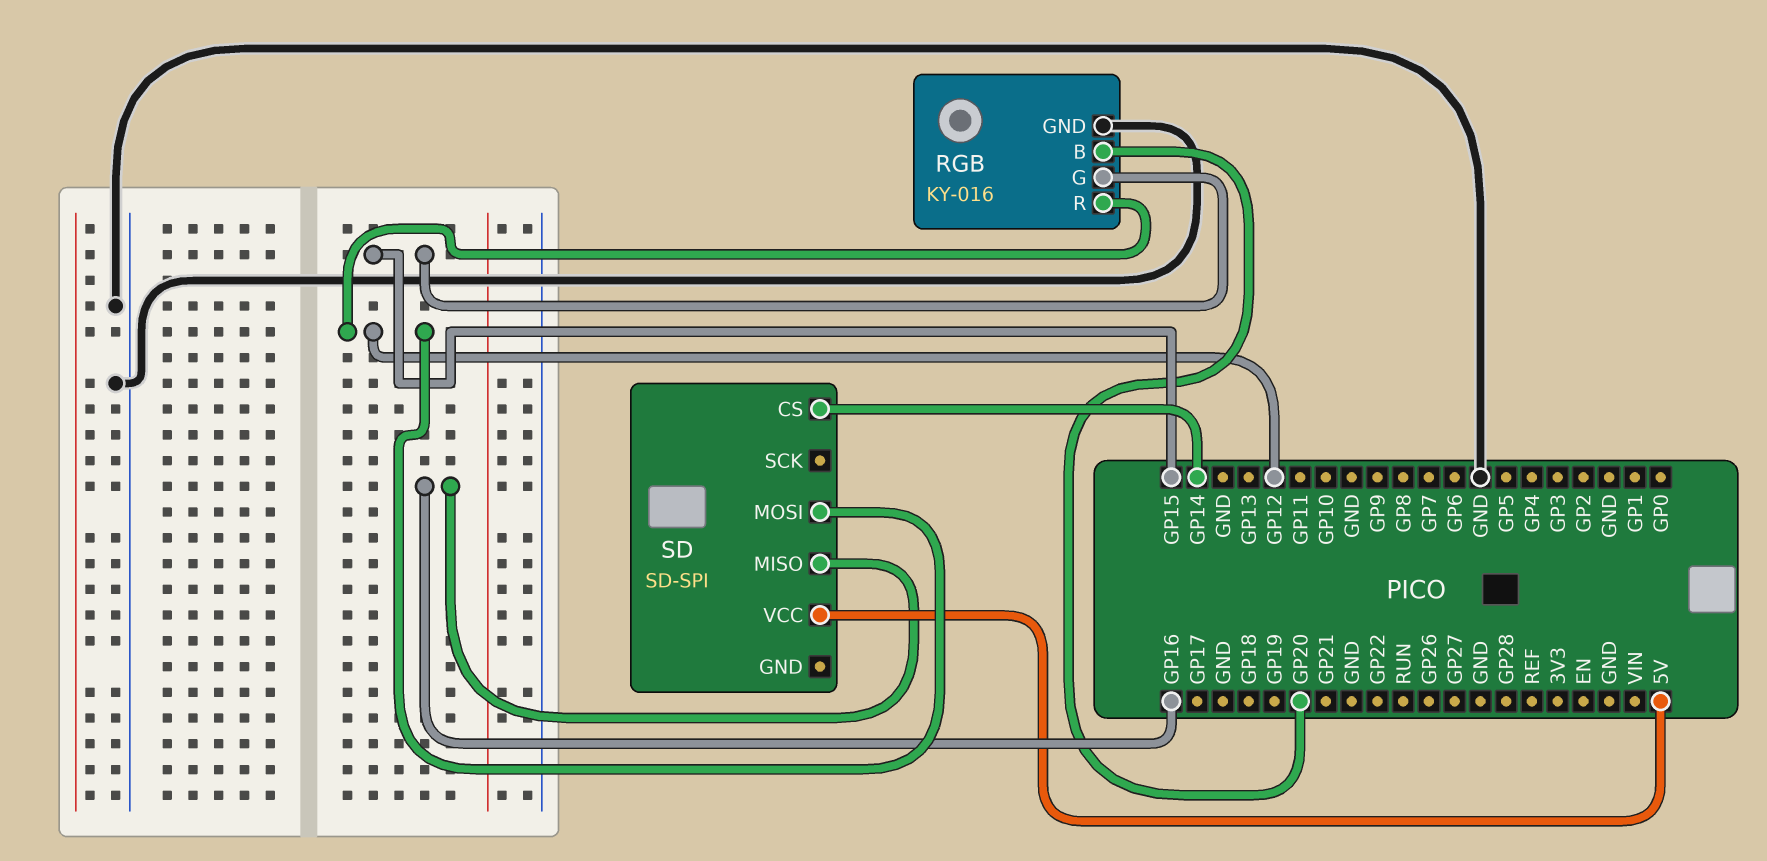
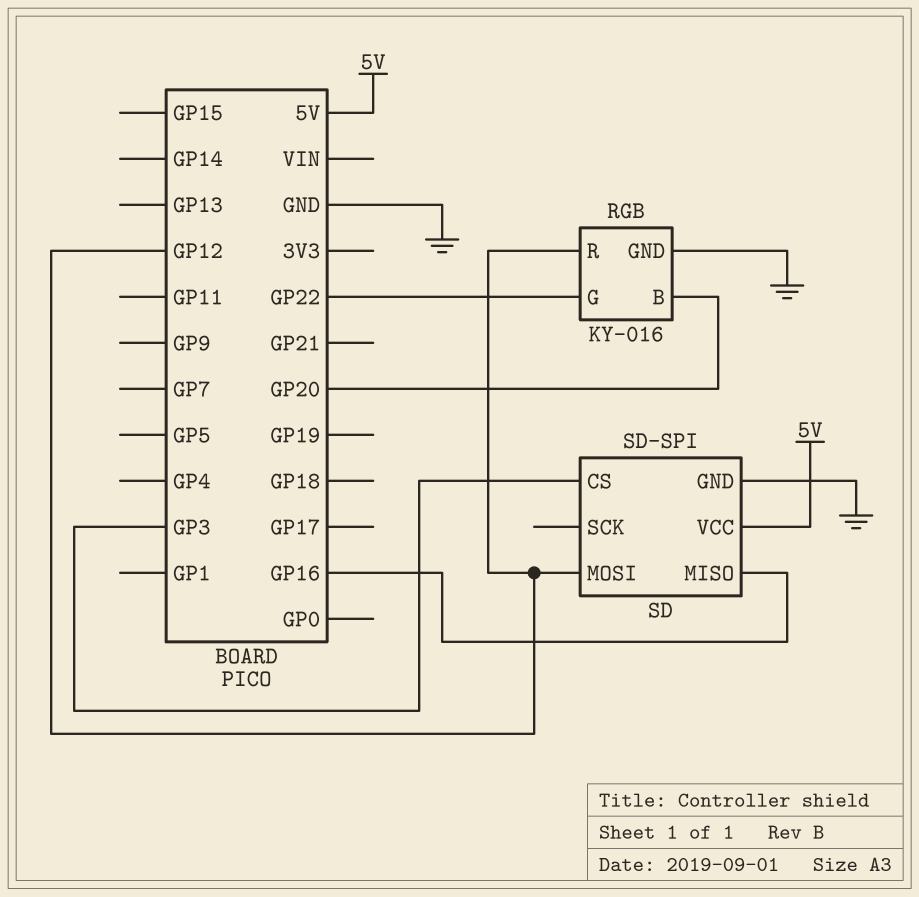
RGB pin G: GP15 -> GP22
SD pin CS: GP14 -> GP3
SD pin GND: none -> GND

